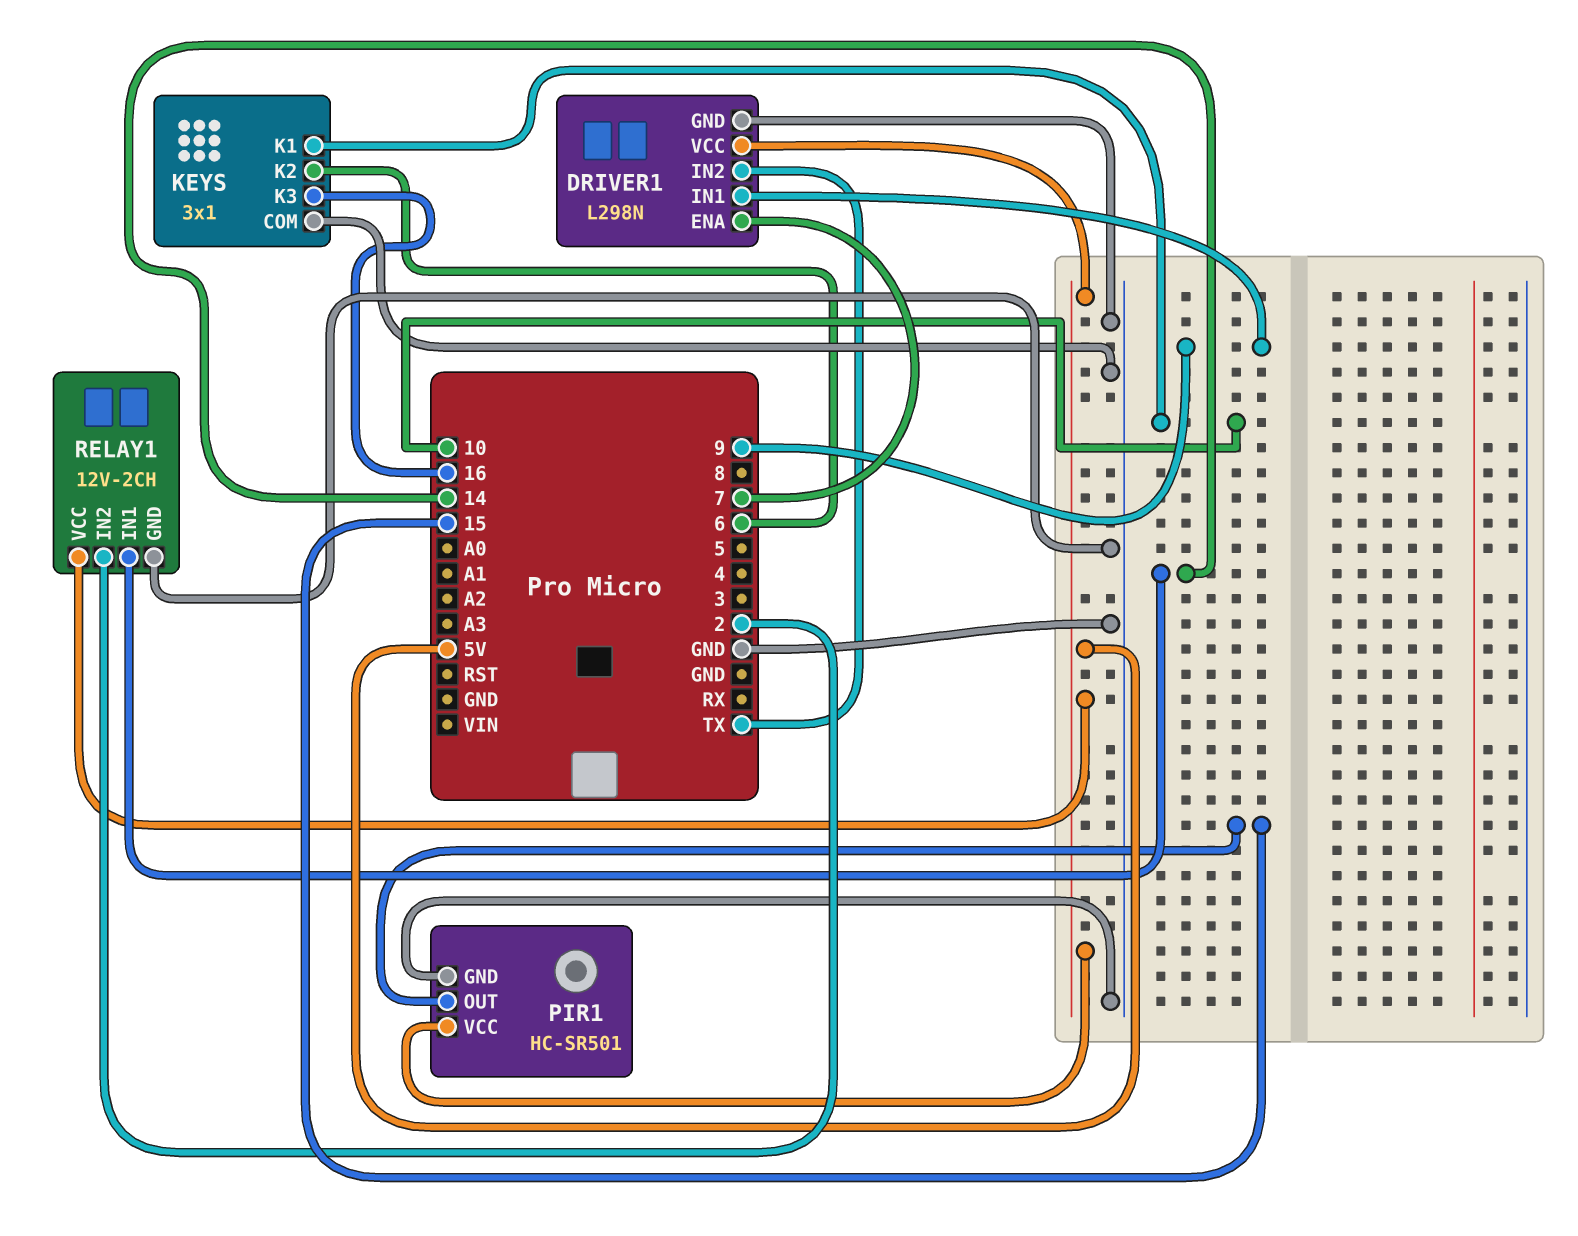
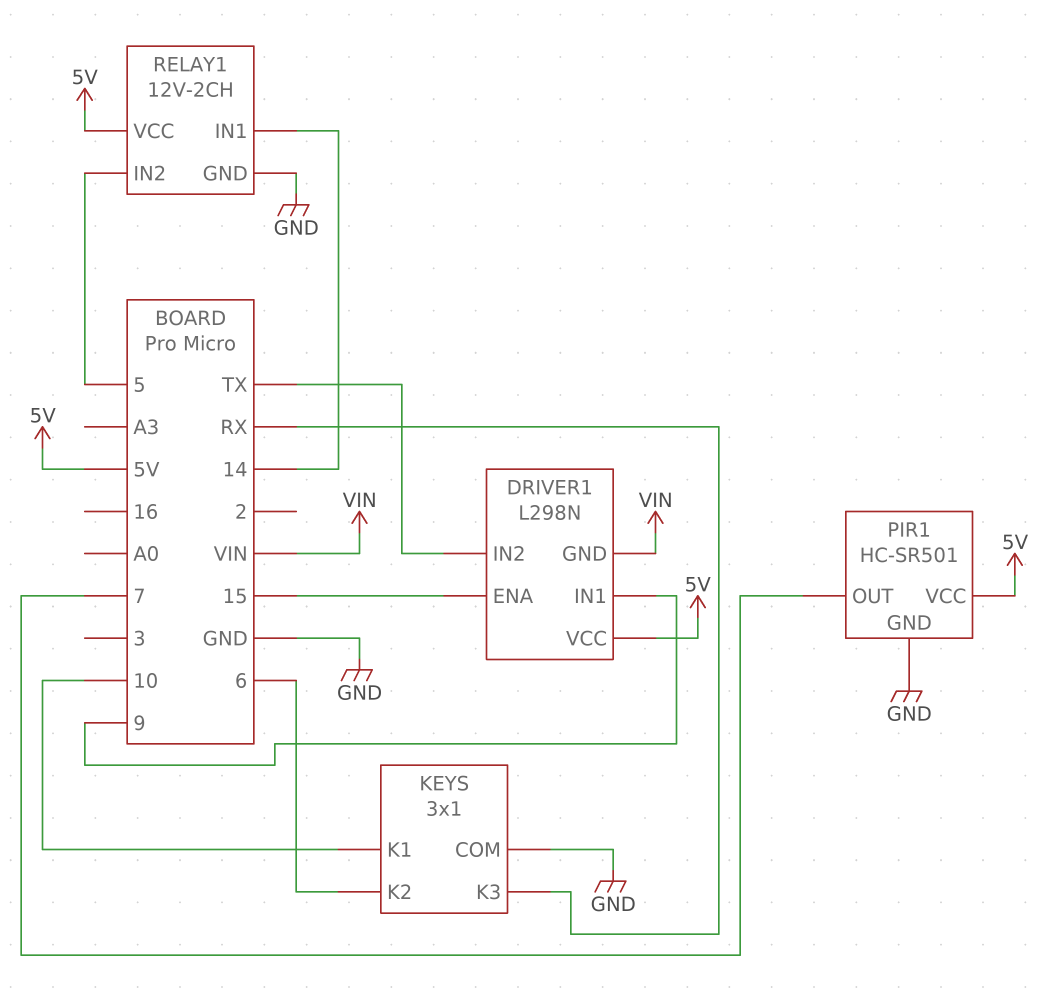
DRIVER1 pin ENA: 7 -> 15
DRIVER1 pin GND: GND -> VIN
KEYS pin K3: 16 -> RX
PIR1 pin OUT: 15 -> 7
RELAY1 pin IN2: 2 -> 5

